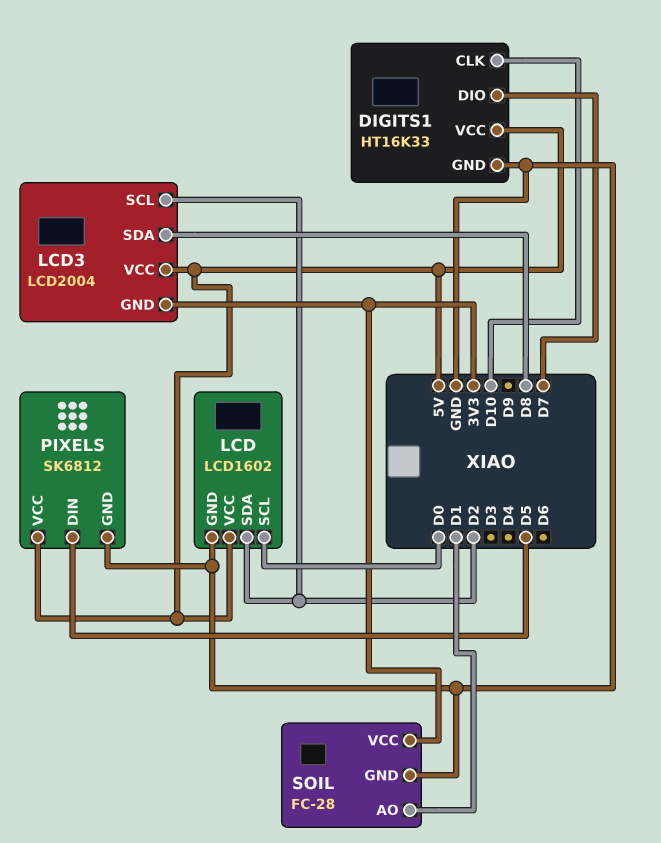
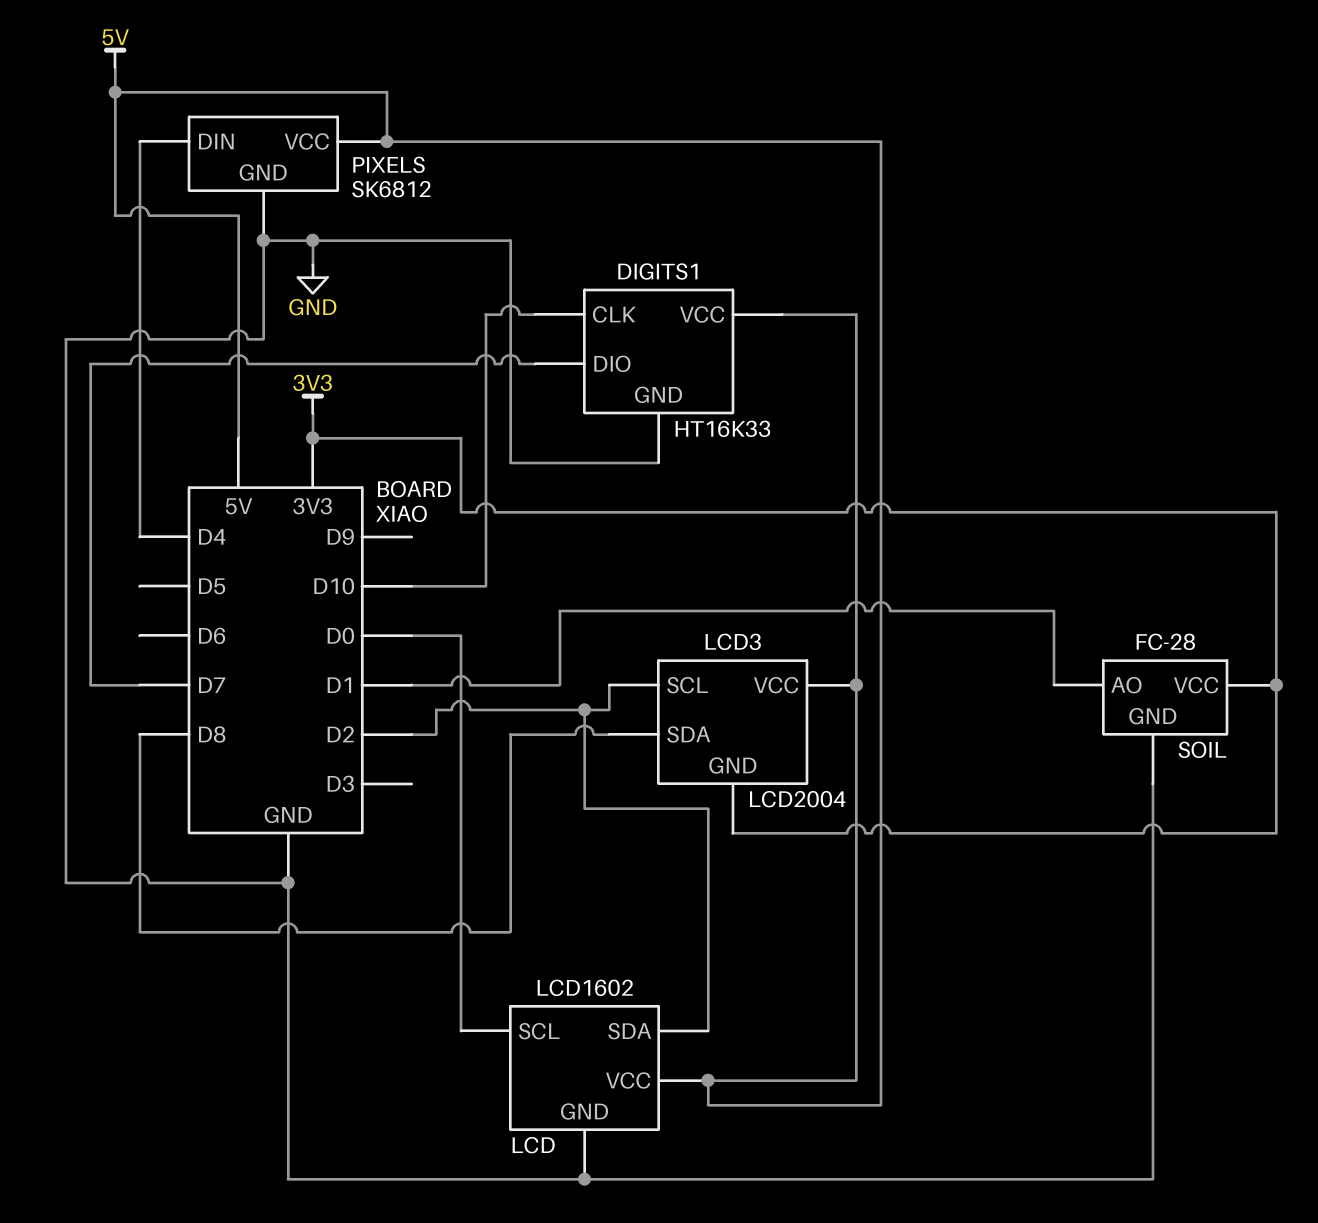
PIXELS pin DIN: D5 -> D4

